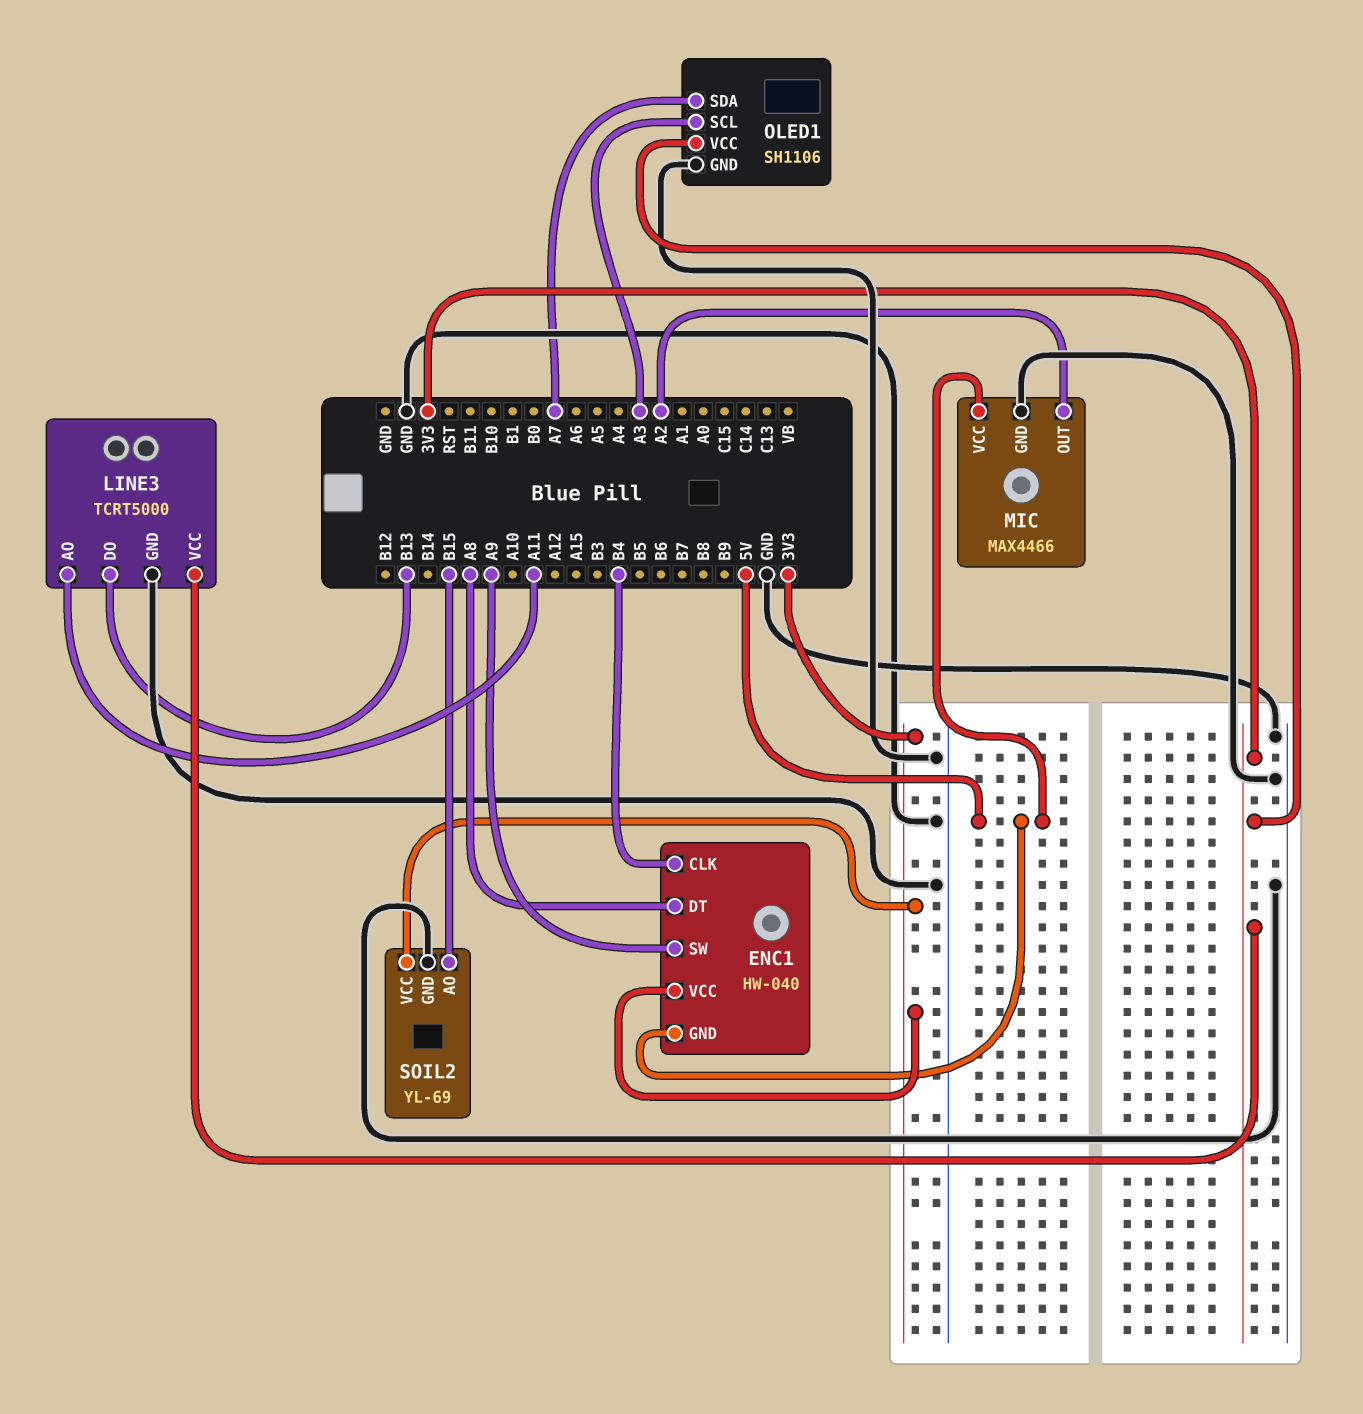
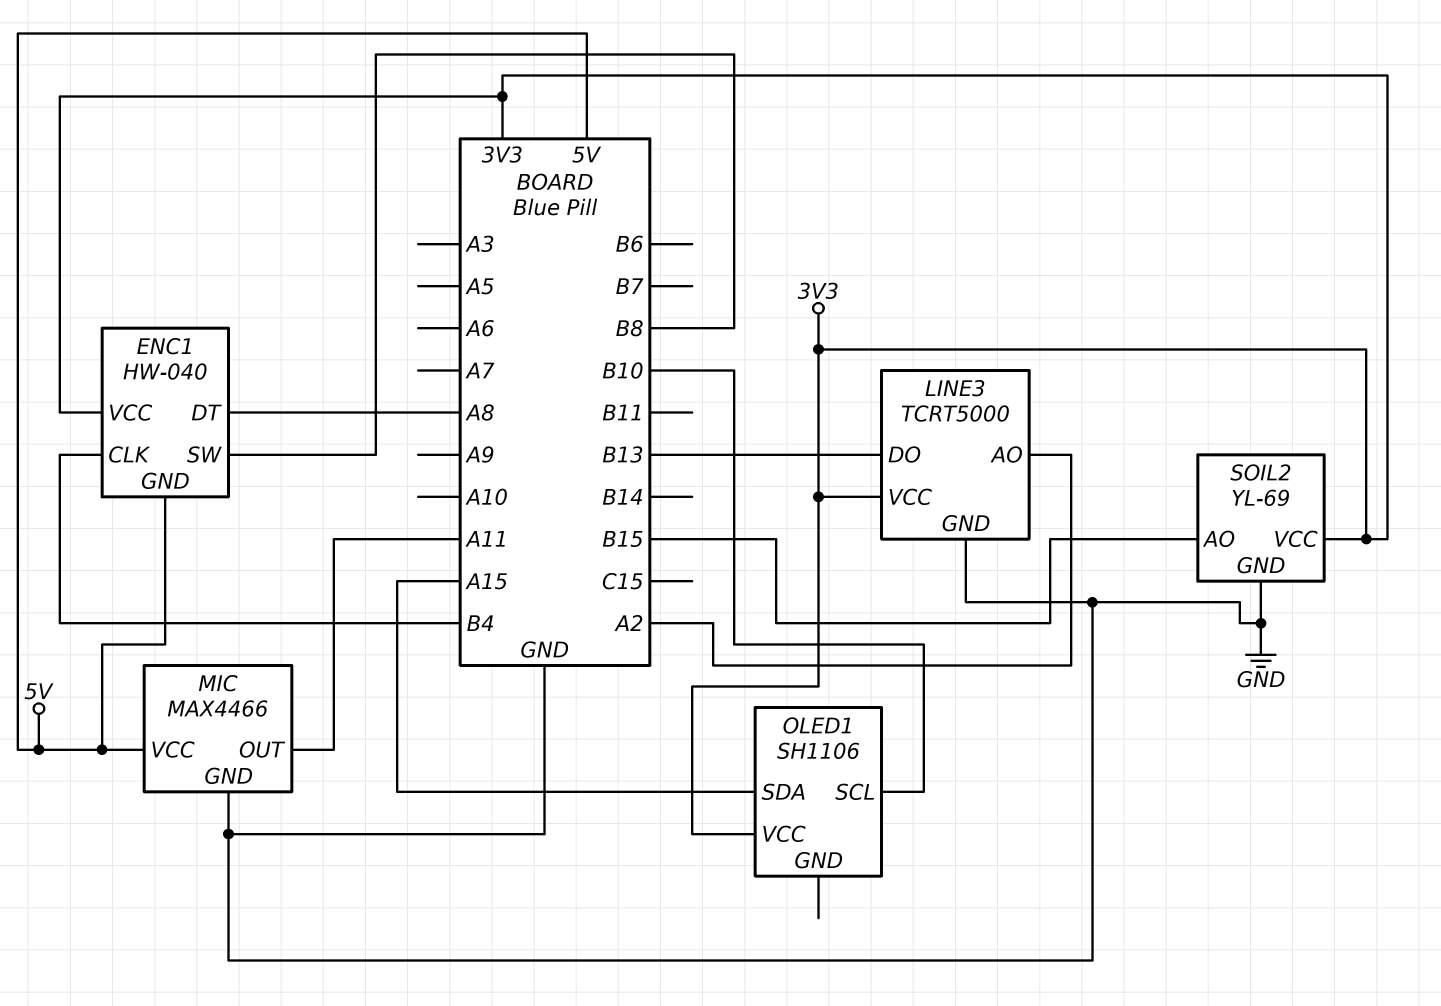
ENC1 pin SW: A9 -> B8
LINE3 pin AO: A11 -> A2
MIC pin OUT: A2 -> A11
OLED1 pin GND: GND -> none
OLED1 pin SCL: A3 -> B10
OLED1 pin SDA: A7 -> A15

